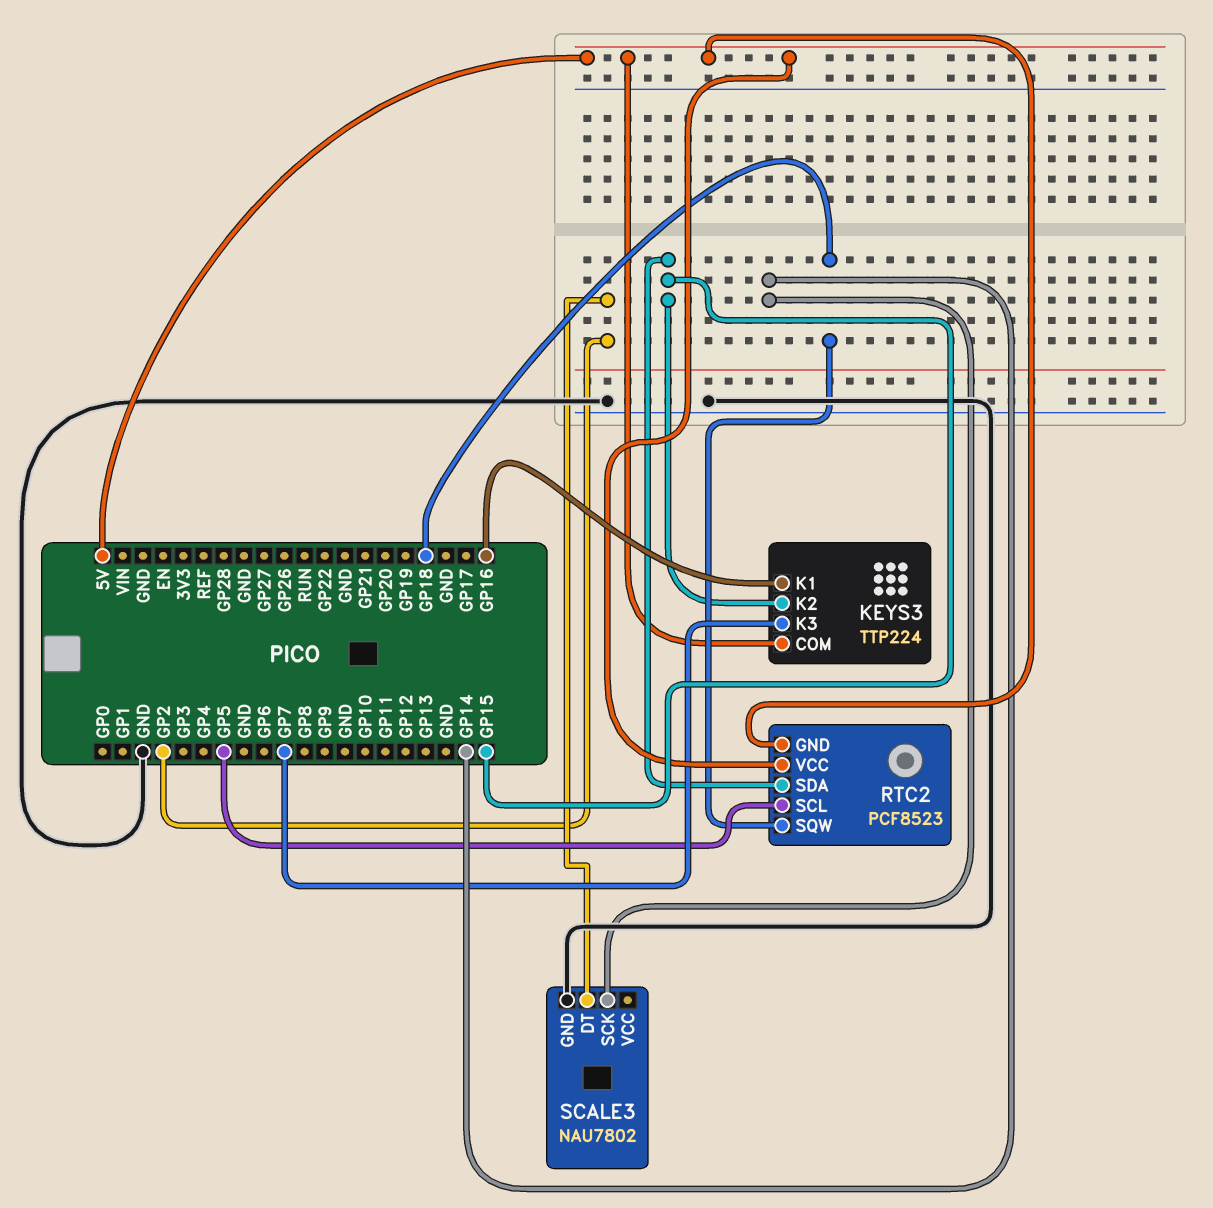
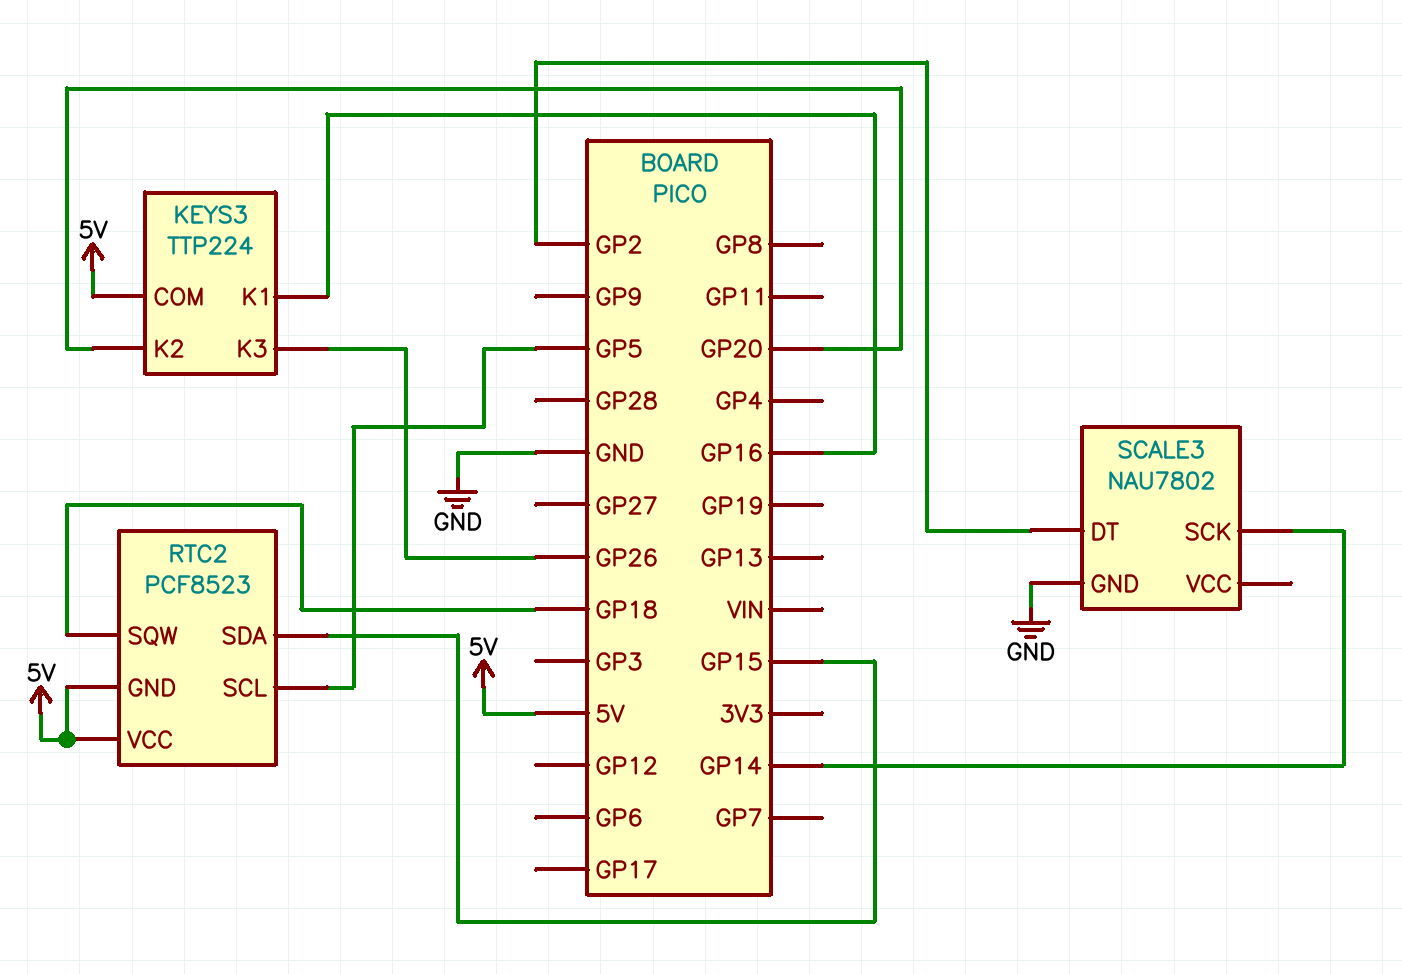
KEYS3 pin K2: GP15 -> GP20
KEYS3 pin K3: GP7 -> GP26

